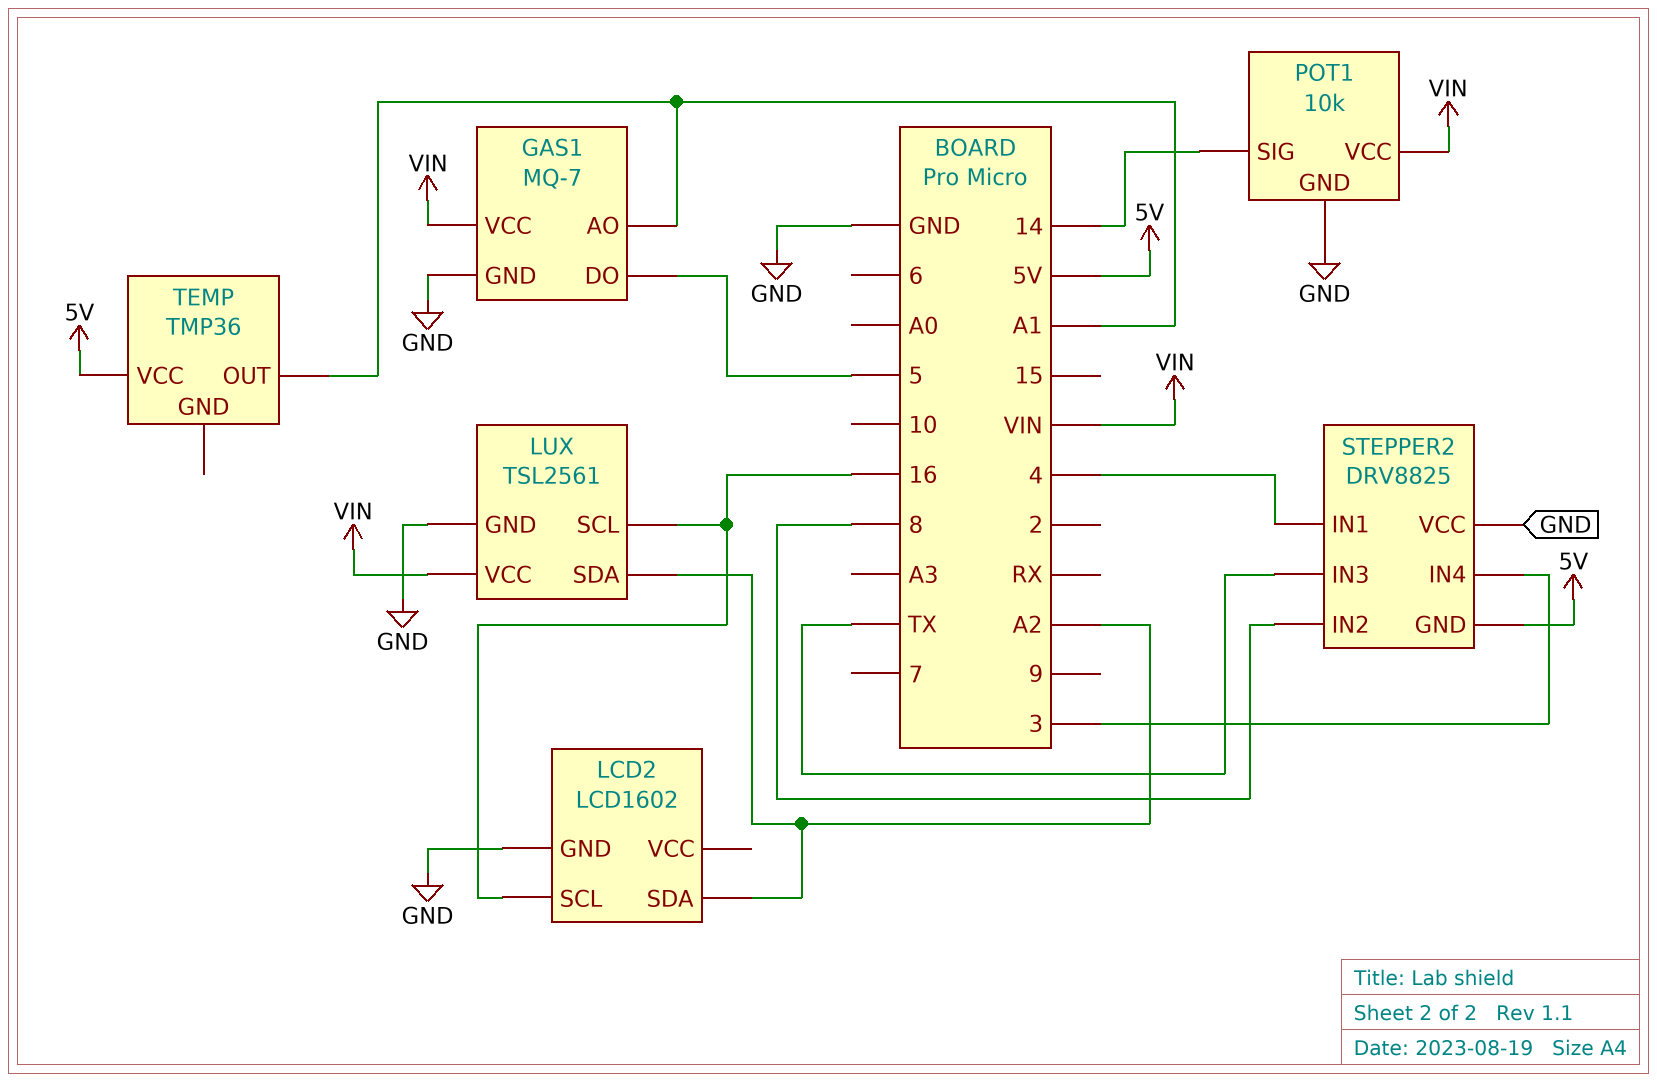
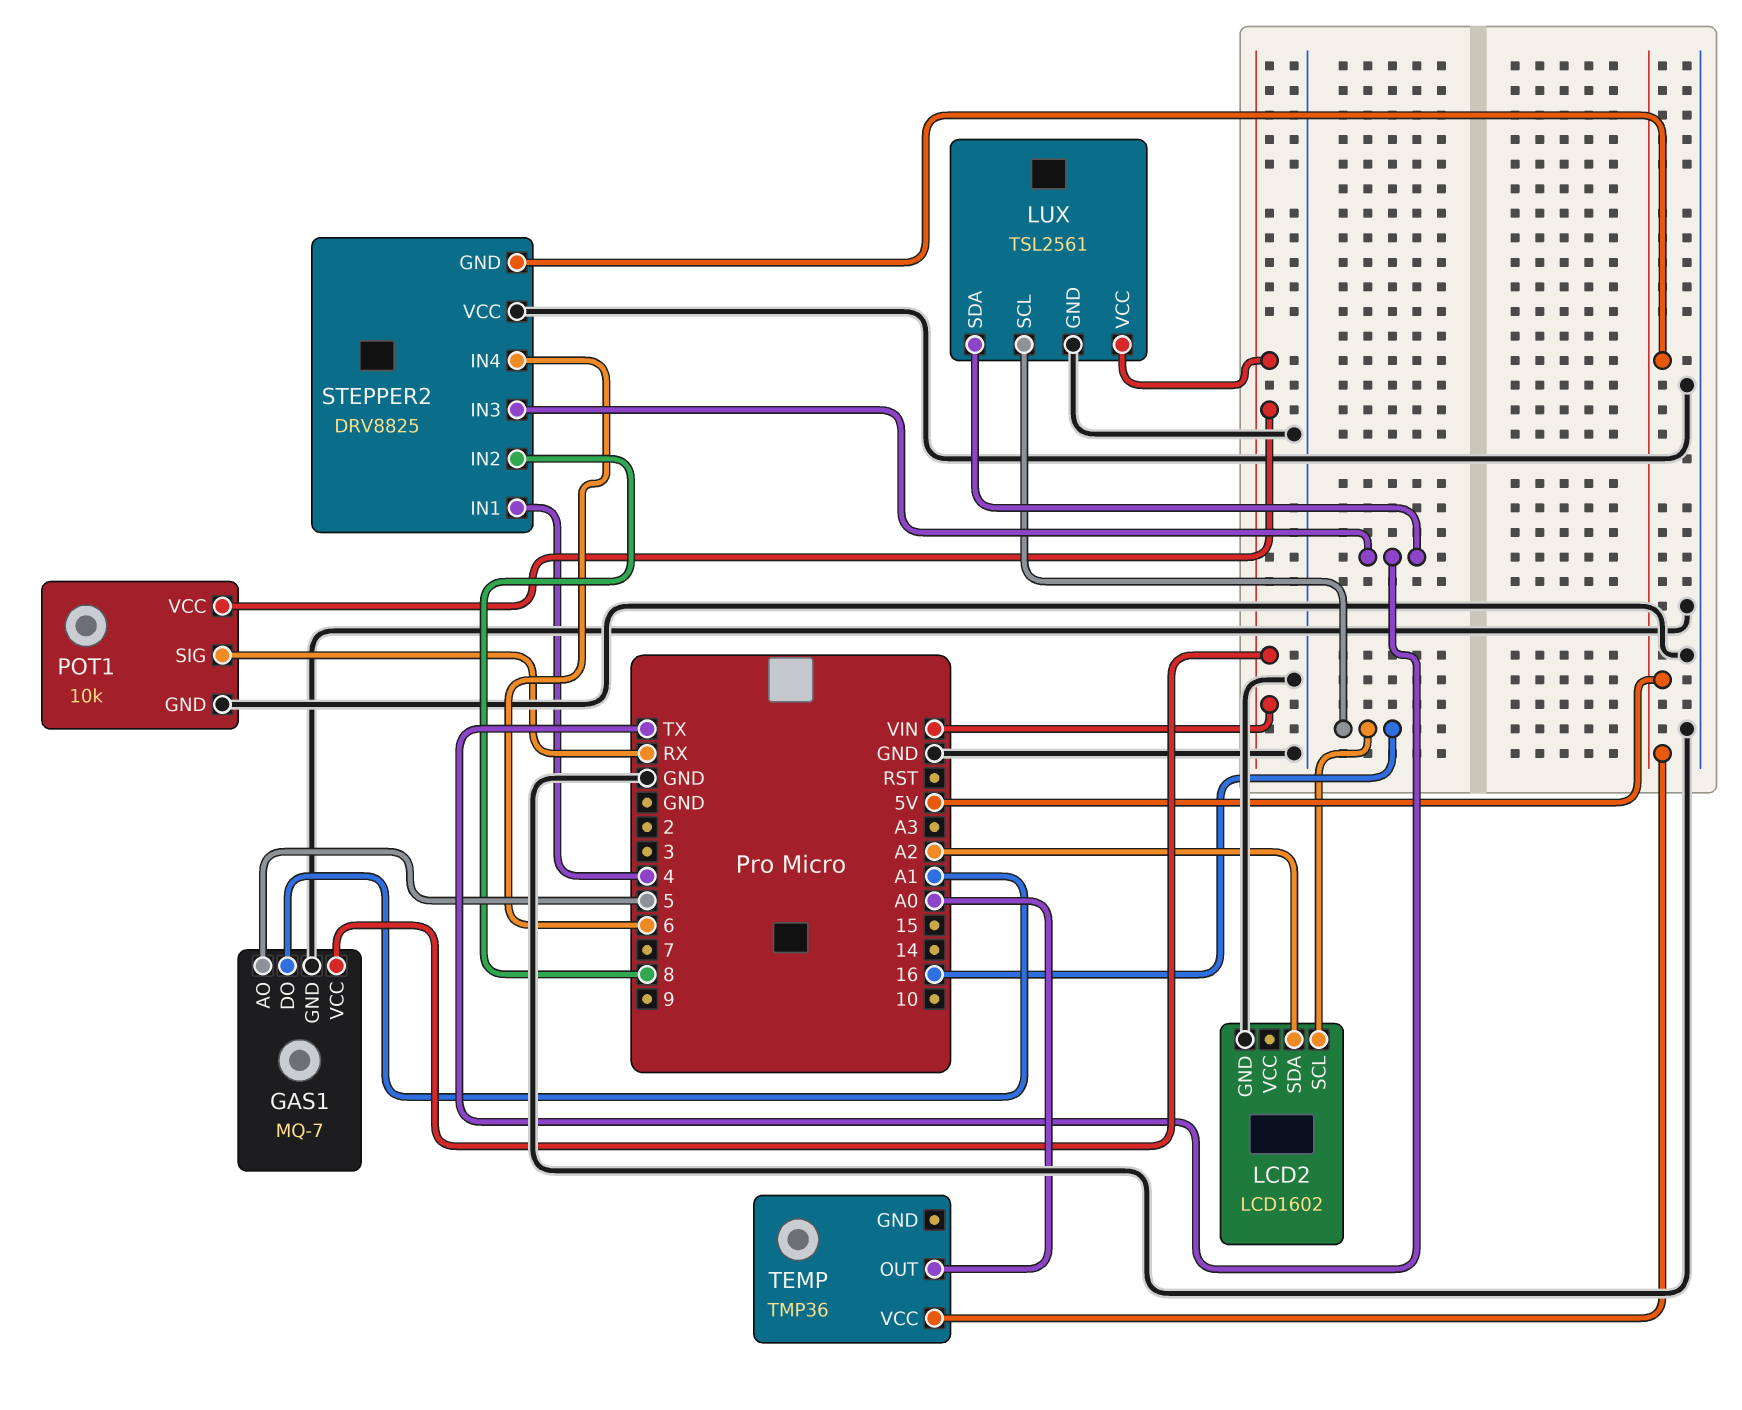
GAS1 pin AO: A1 -> 5
GAS1 pin DO: 5 -> A1
LUX pin SDA: A2 -> TX
POT1 pin SIG: 14 -> RX
STEPPER2 pin IN4: 3 -> 6
TEMP pin OUT: A1 -> A0

